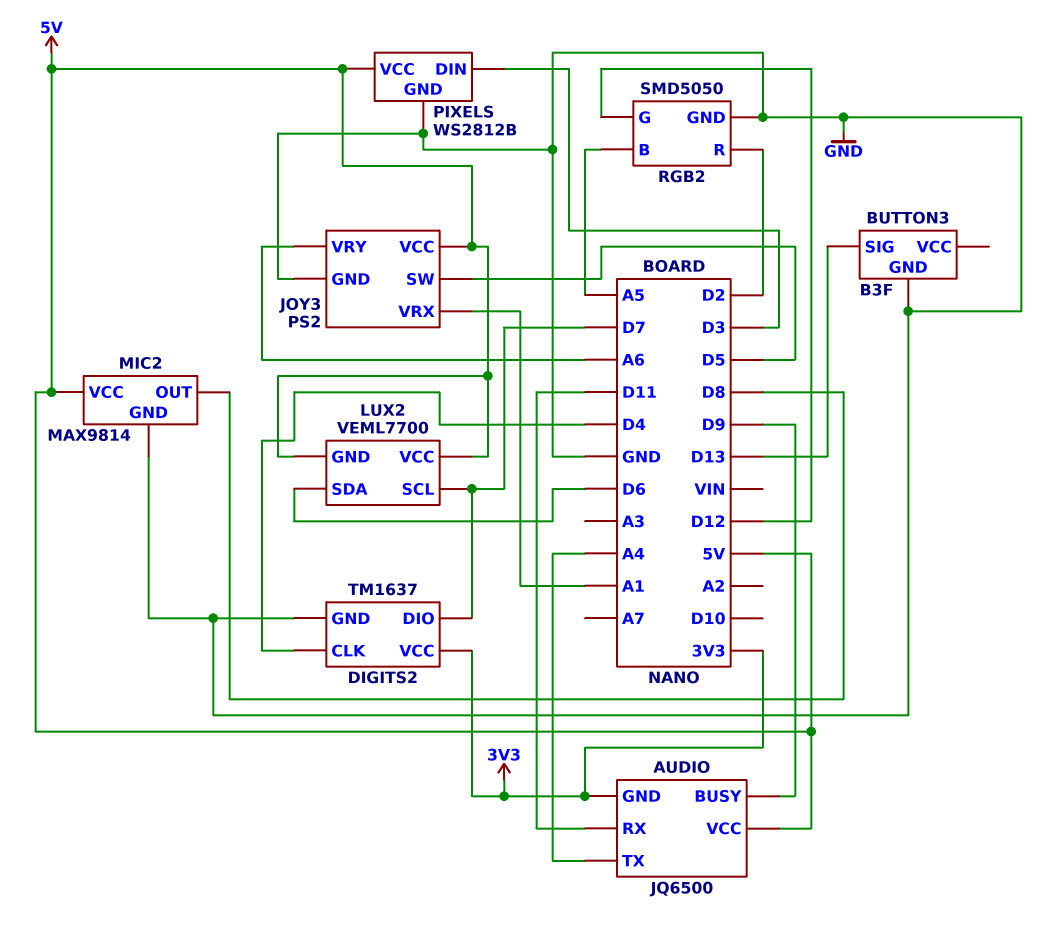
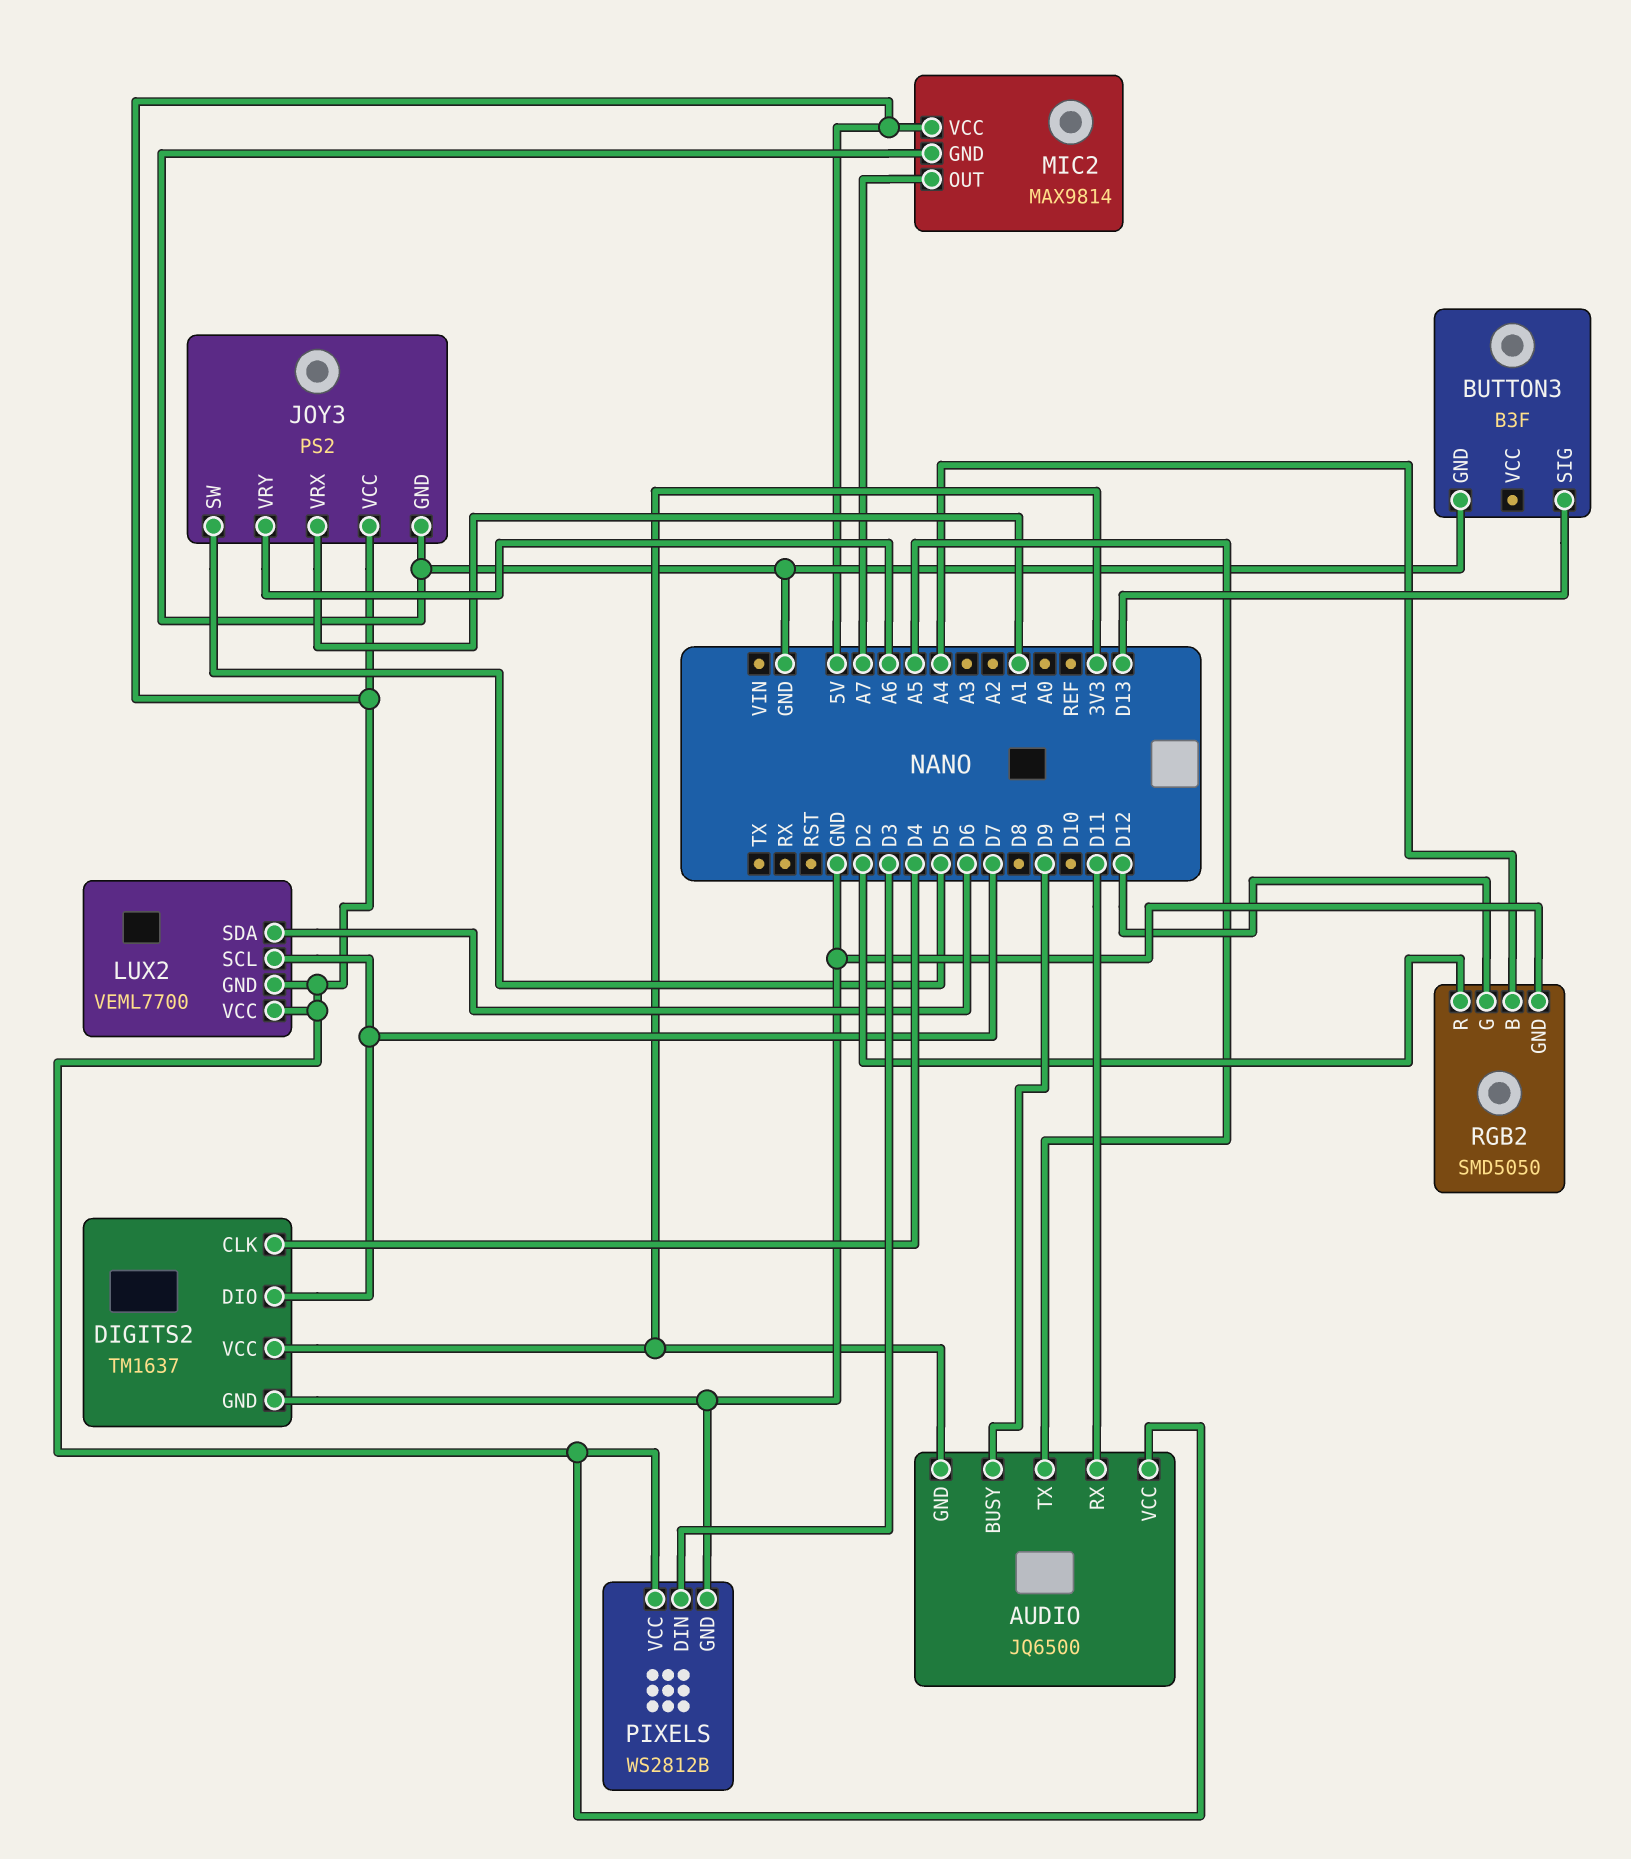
AUDIO pin TX: A4 -> A5
MIC2 pin OUT: D8 -> A7
RGB2 pin B: A5 -> A4

